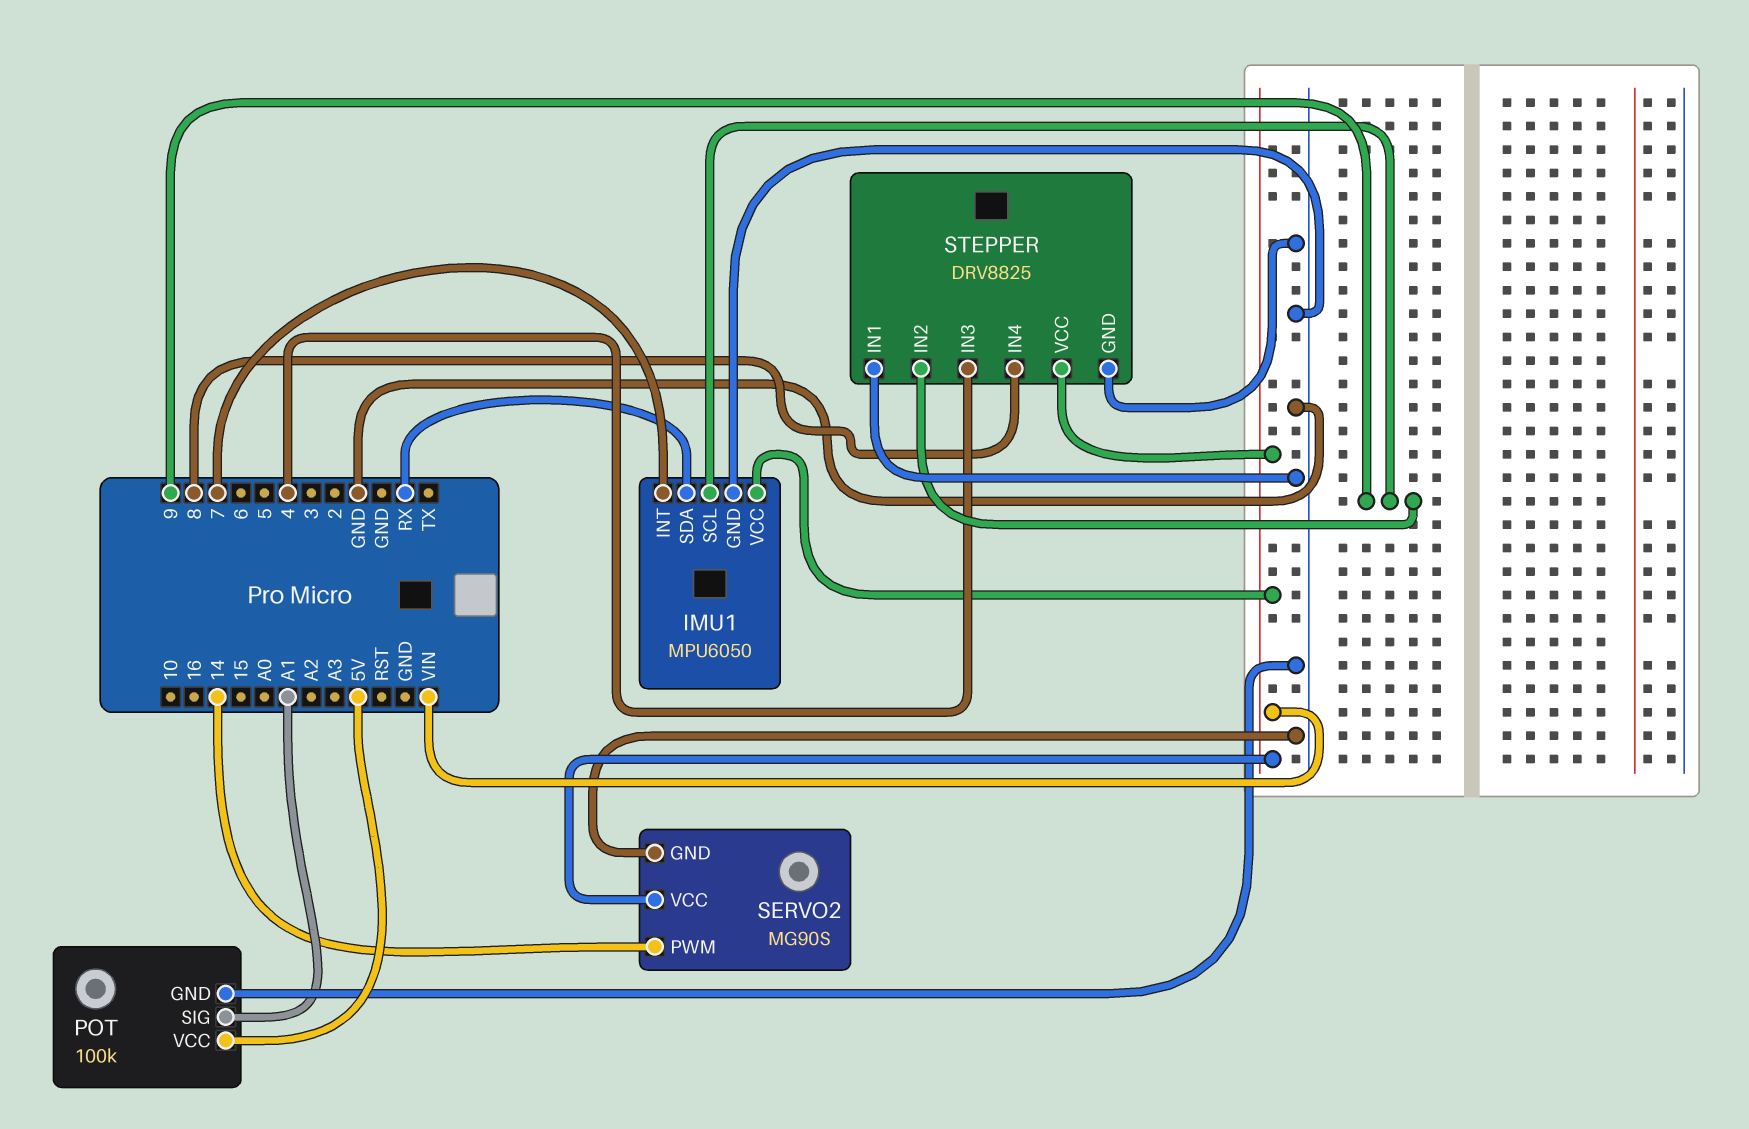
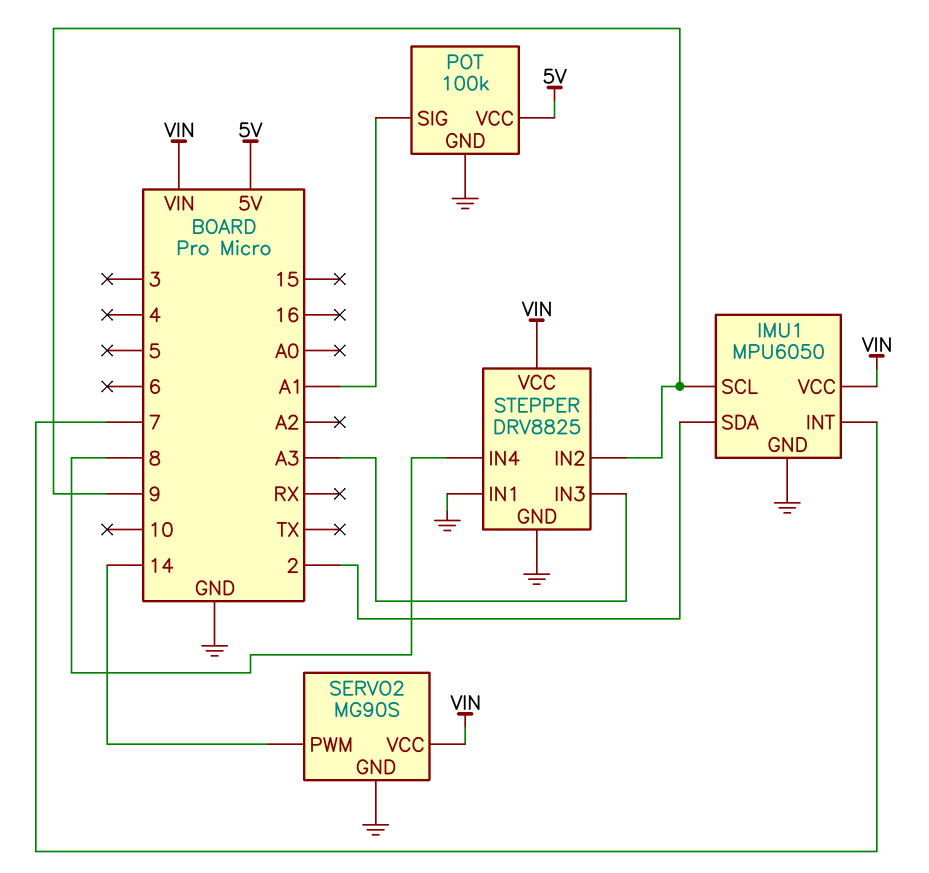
IMU1 pin SDA: RX -> 2
STEPPER pin IN3: 4 -> A3

